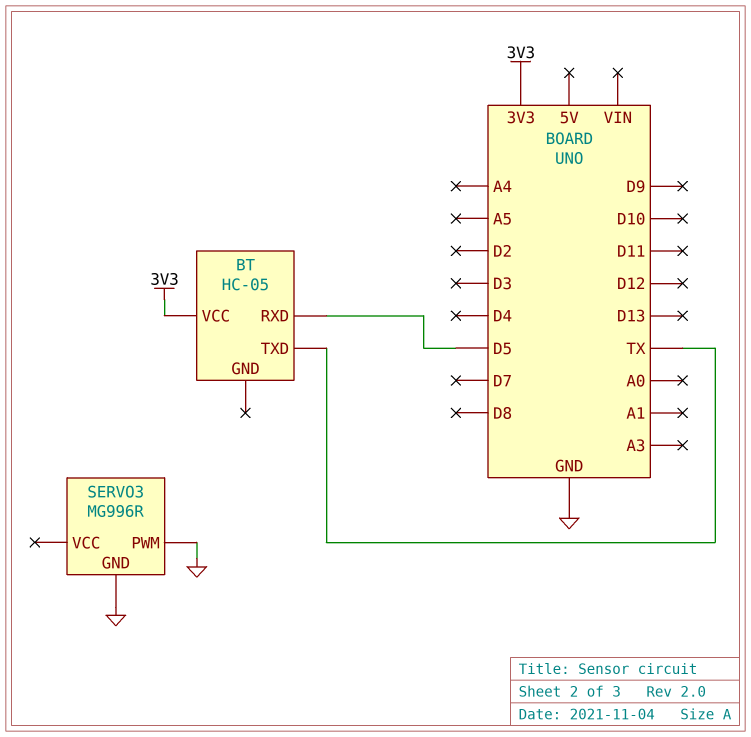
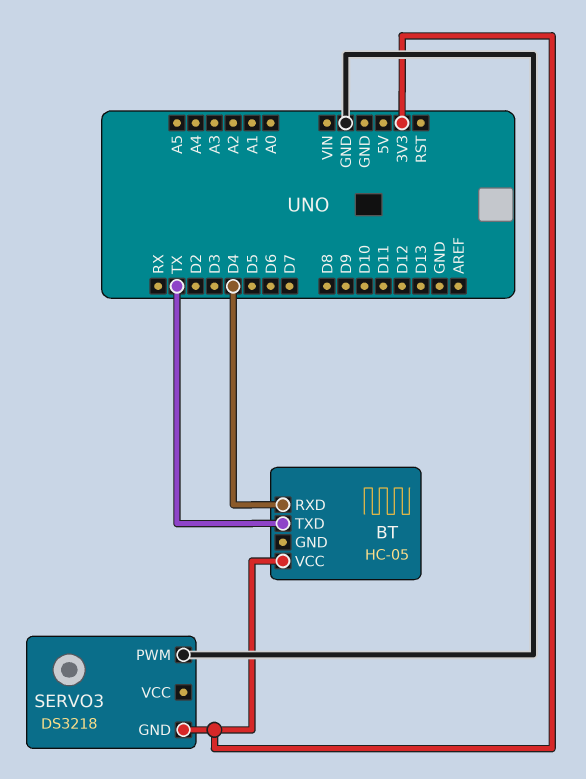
BT pin RXD: D5 -> D4
SERVO3: MG996R -> DS3218
SERVO3 pin GND: GND -> 3V3

